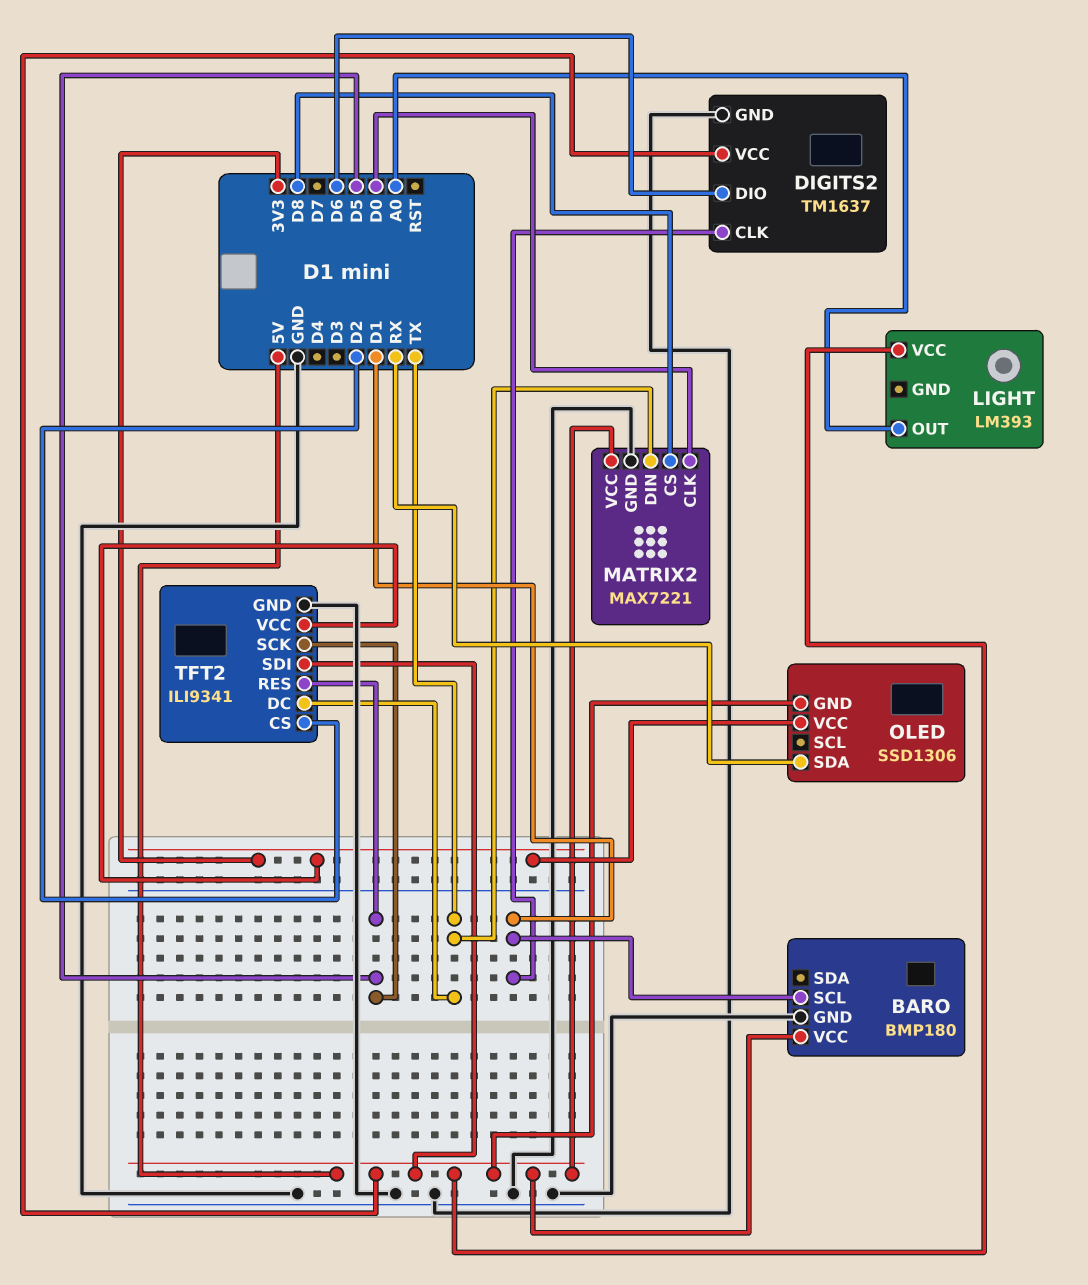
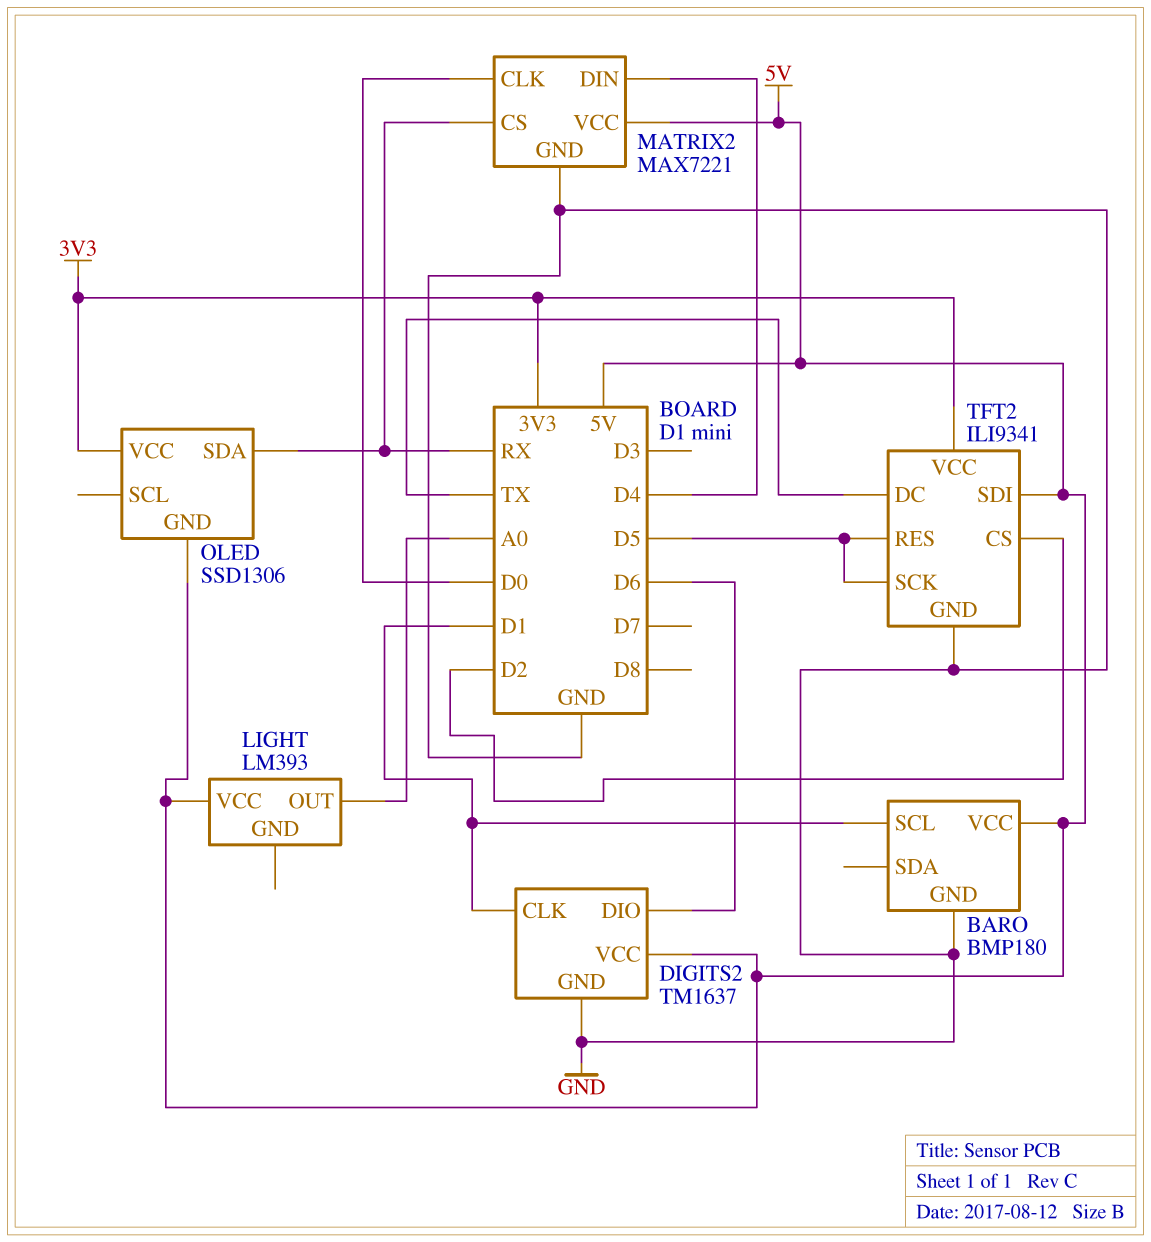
MATRIX2 pin CS: D8 -> RX
MATRIX2 pin DIN: TX -> D4

